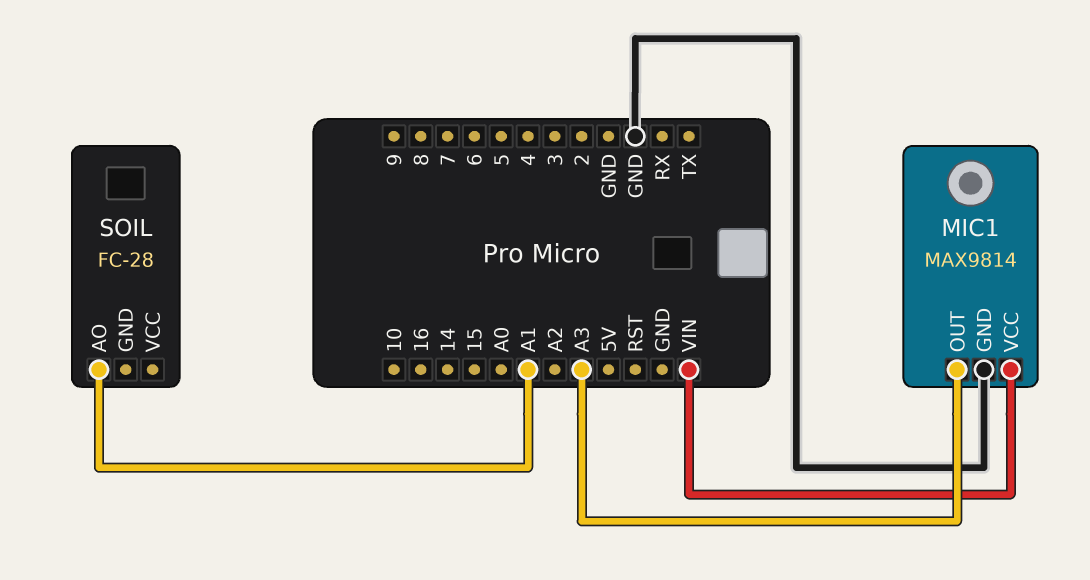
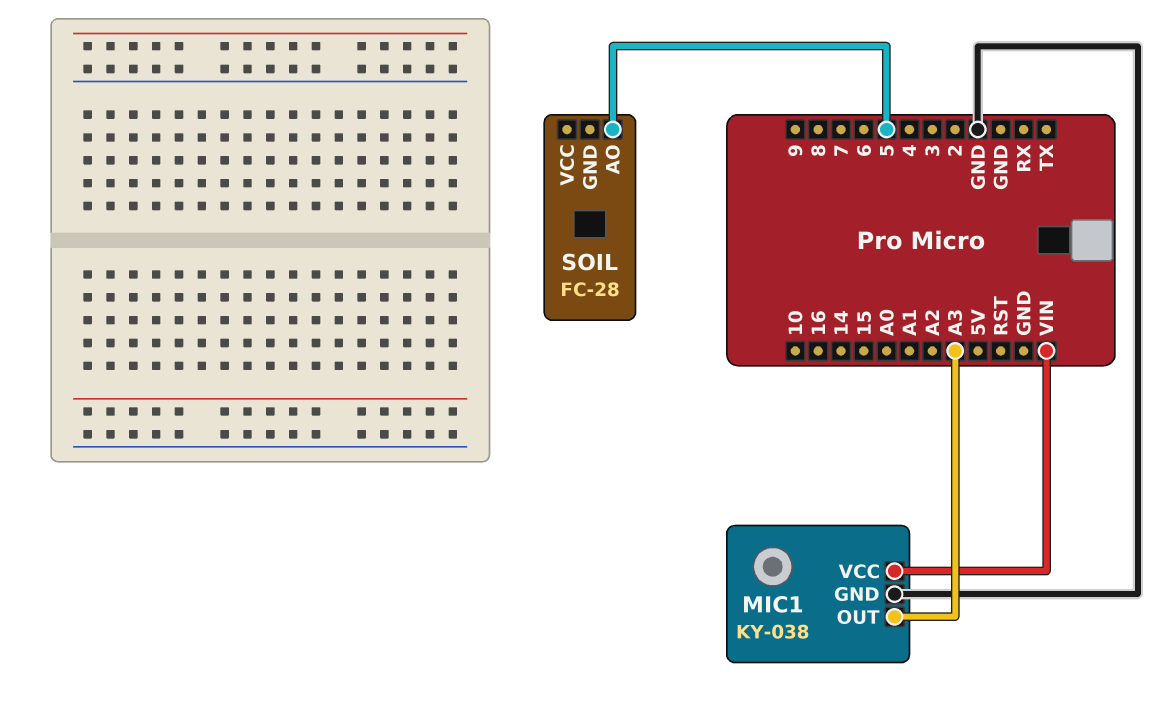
MIC1: MAX9814 -> KY-038
SOIL pin AO: A1 -> 5

